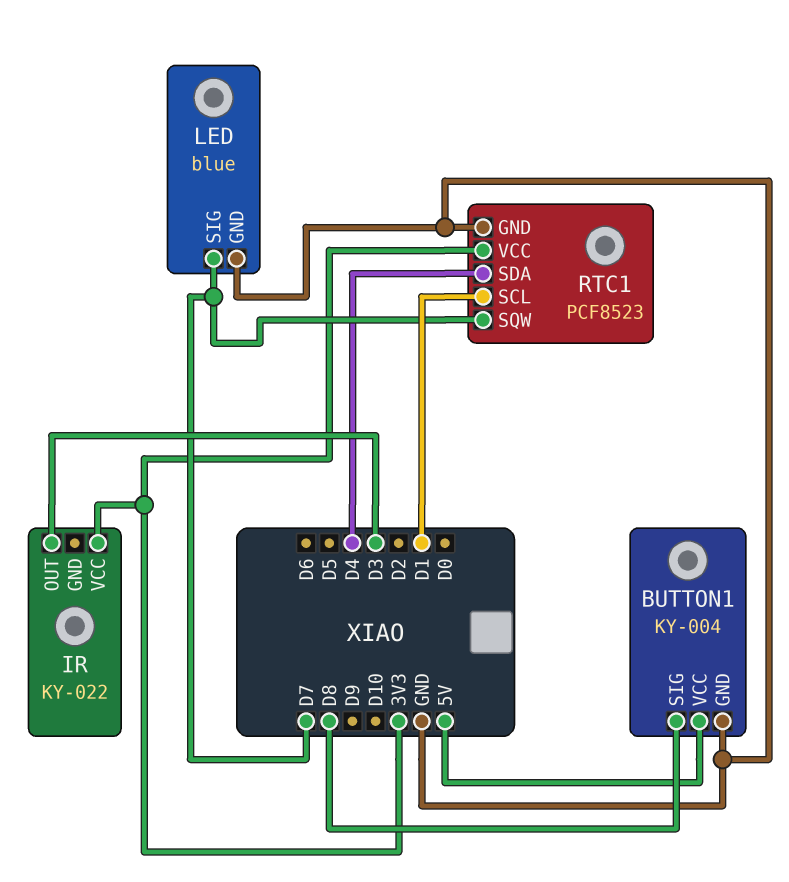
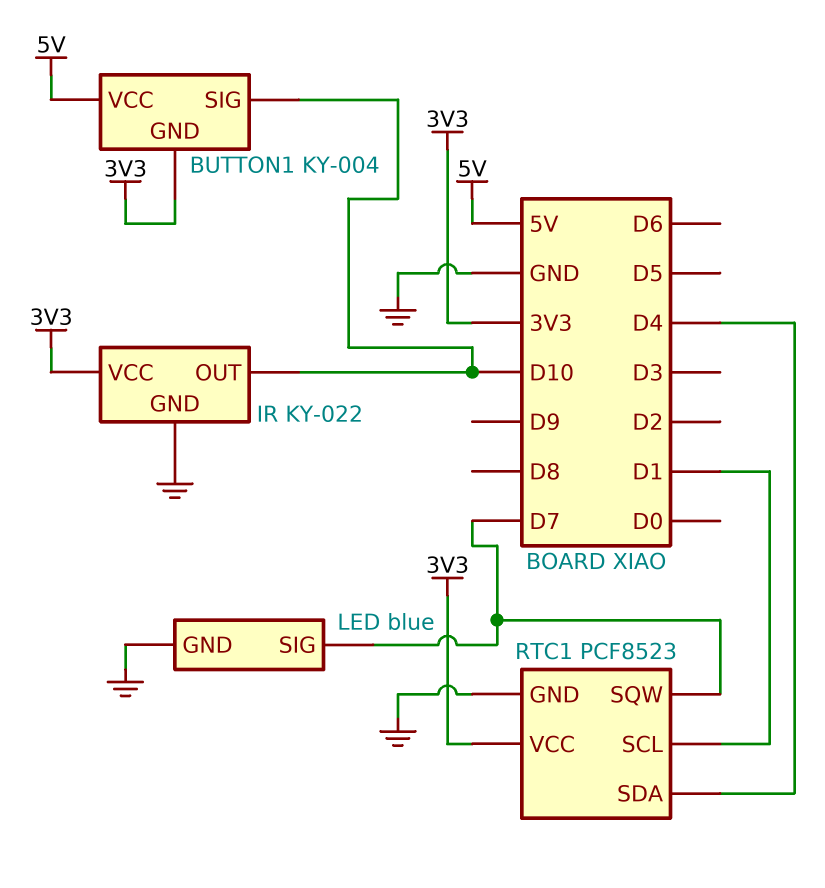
BUTTON1 pin GND: GND -> 3V3
BUTTON1 pin SIG: D8 -> D10
IR pin GND: none -> GND
IR pin OUT: D3 -> D10

